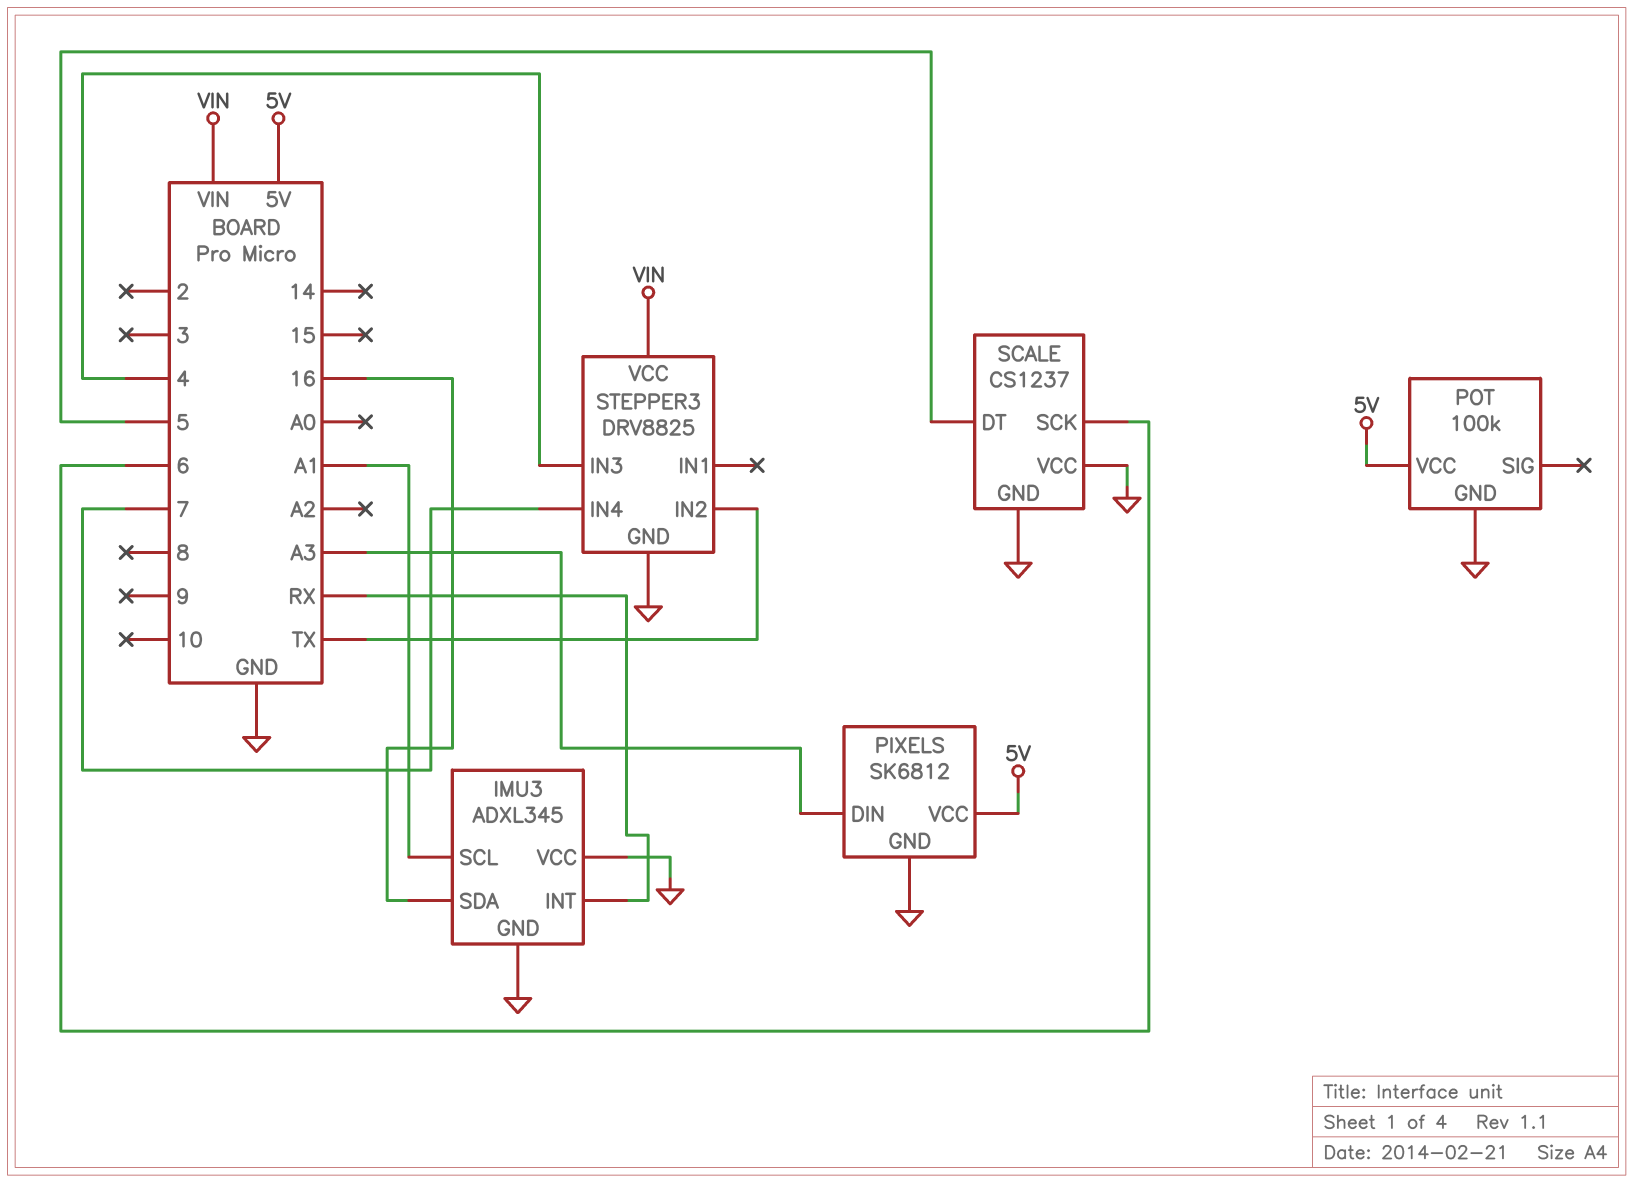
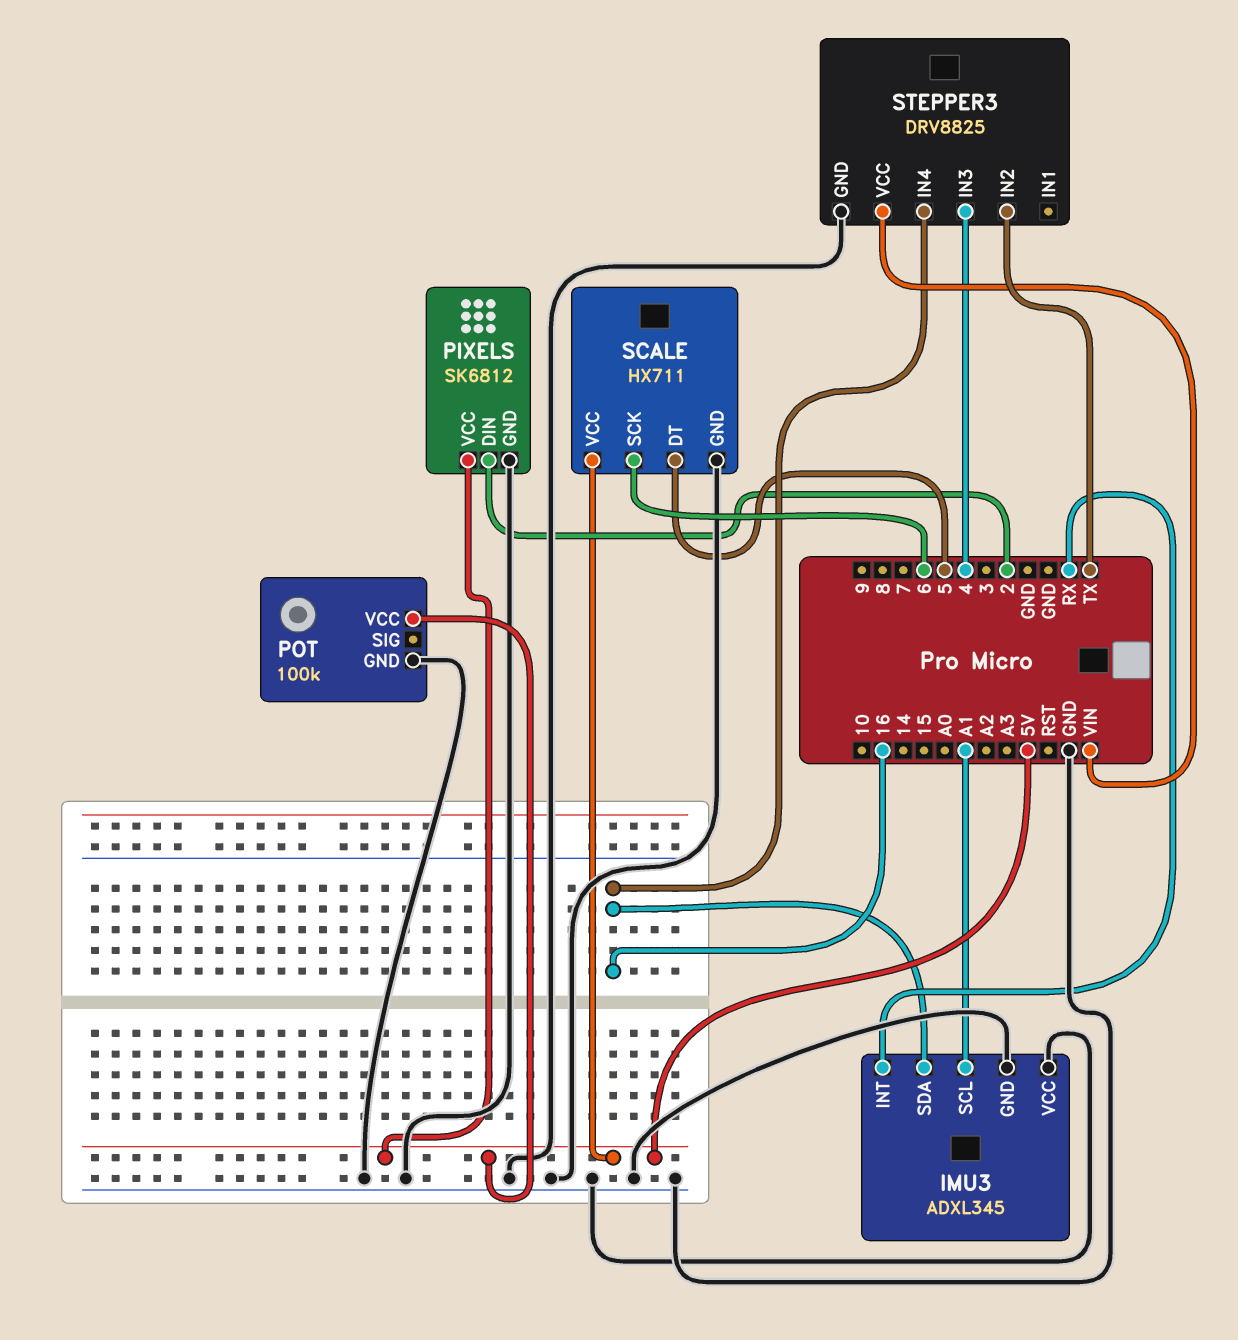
PIXELS pin DIN: A3 -> 2
SCALE: CS1237 -> HX711
SCALE pin VCC: GND -> 5V
STEPPER3 pin IN4: 7 -> 16

